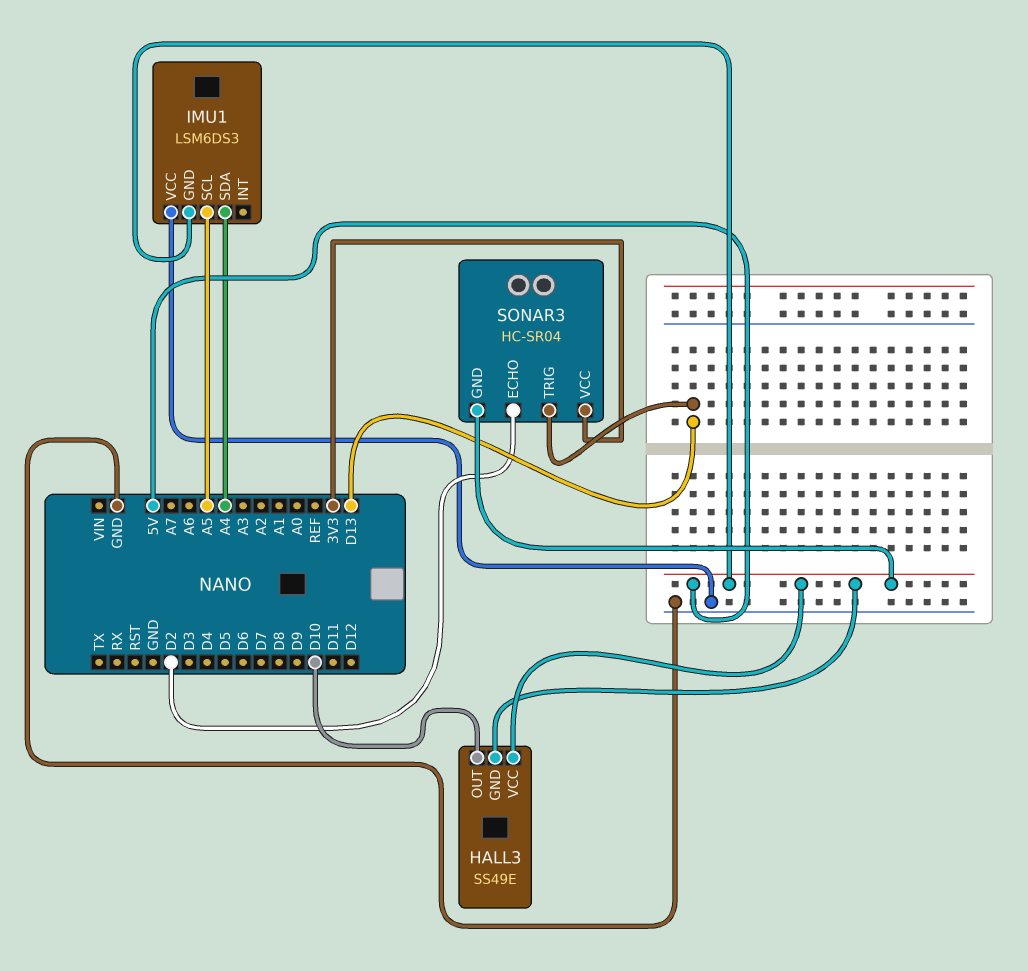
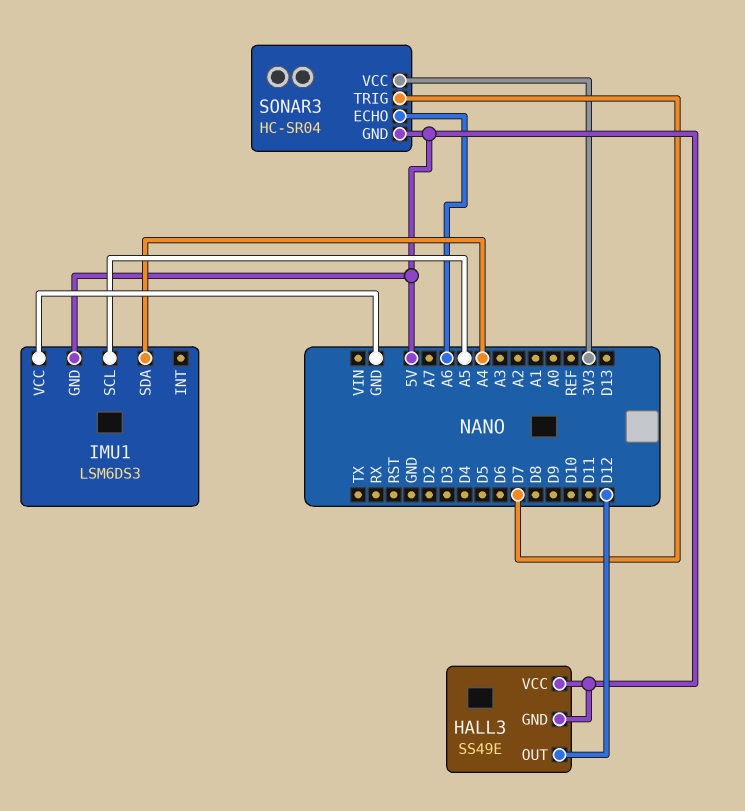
HALL3 pin OUT: D10 -> D12
SONAR3 pin ECHO: D2 -> A6
SONAR3 pin TRIG: D13 -> D7

